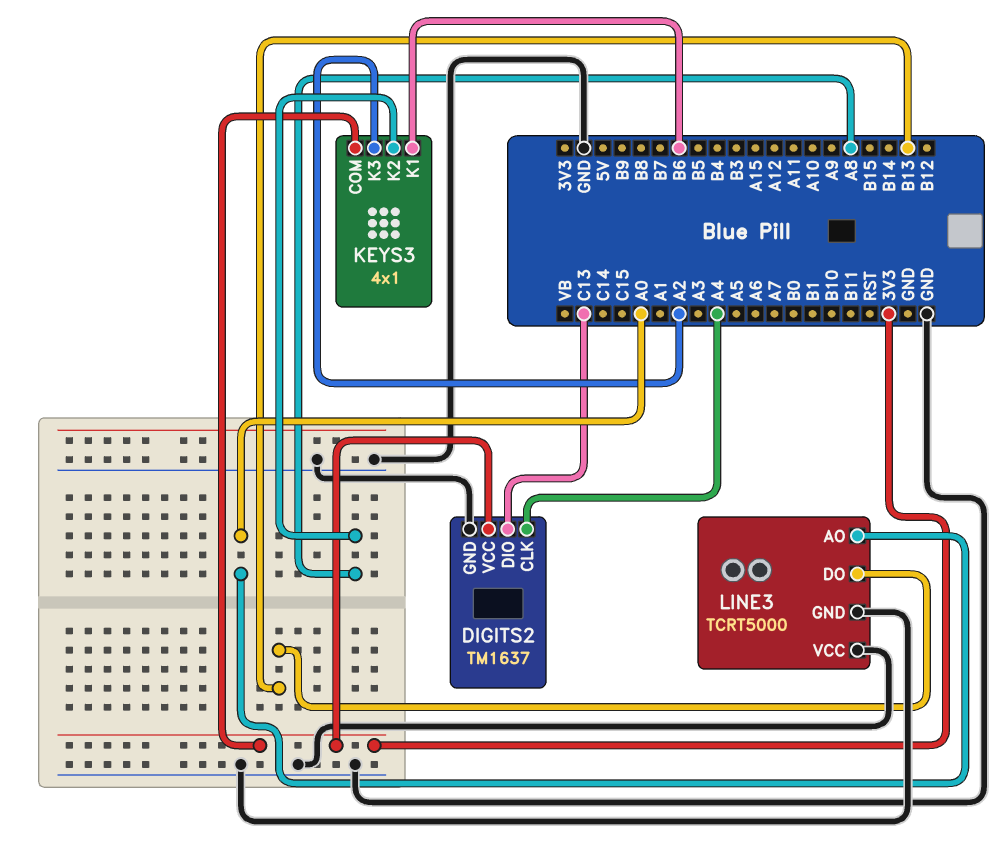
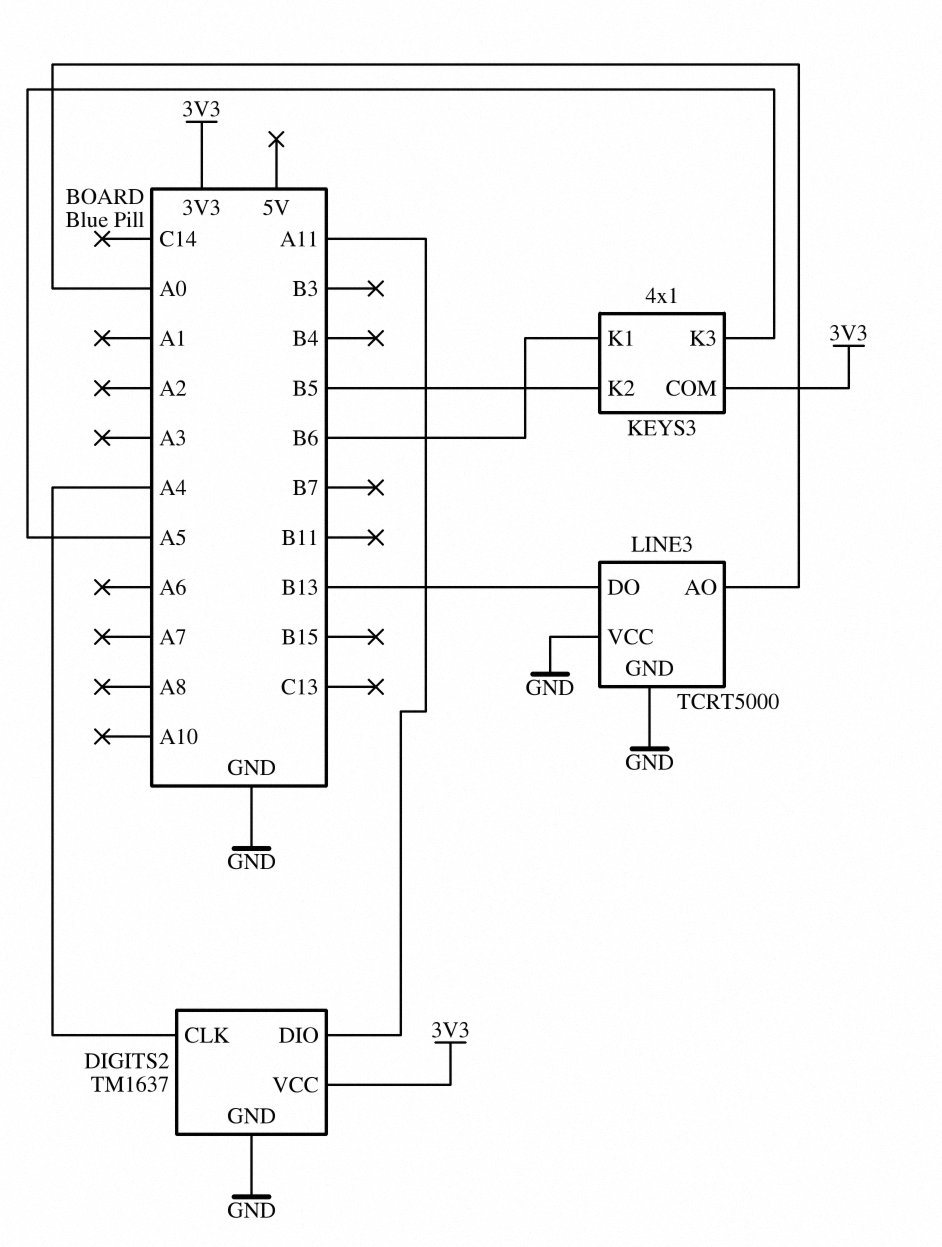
DIGITS2 pin DIO: C13 -> A11
KEYS3 pin K2: A8 -> B5
KEYS3 pin K3: A2 -> A5

